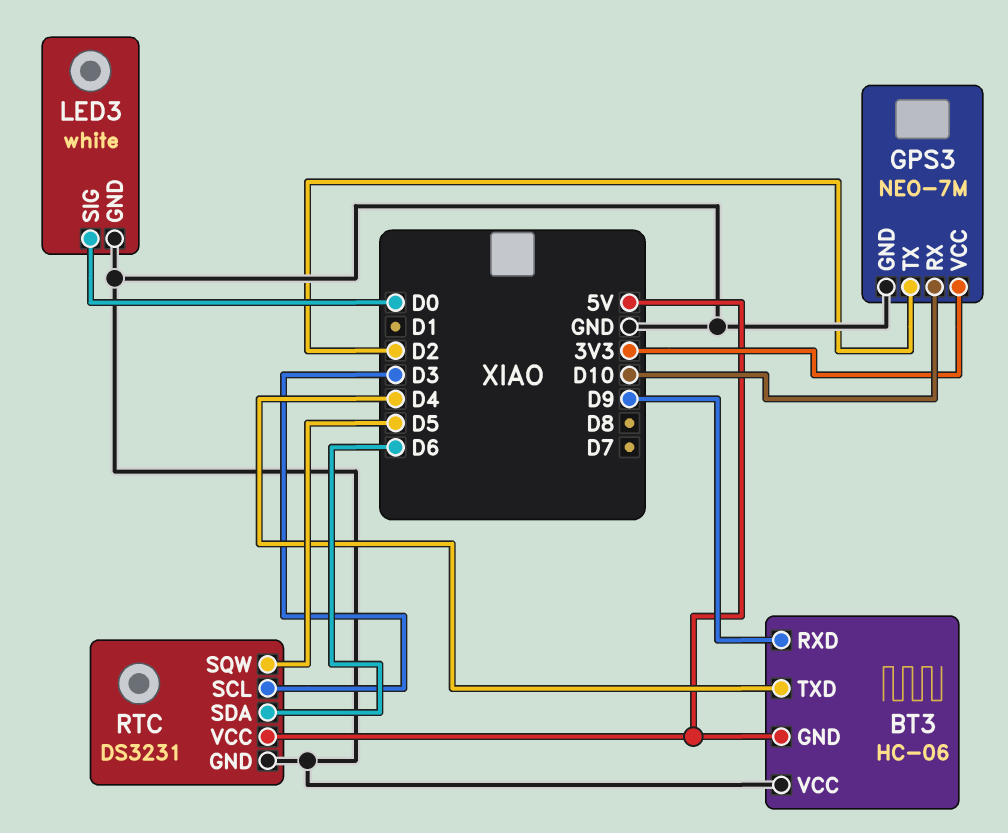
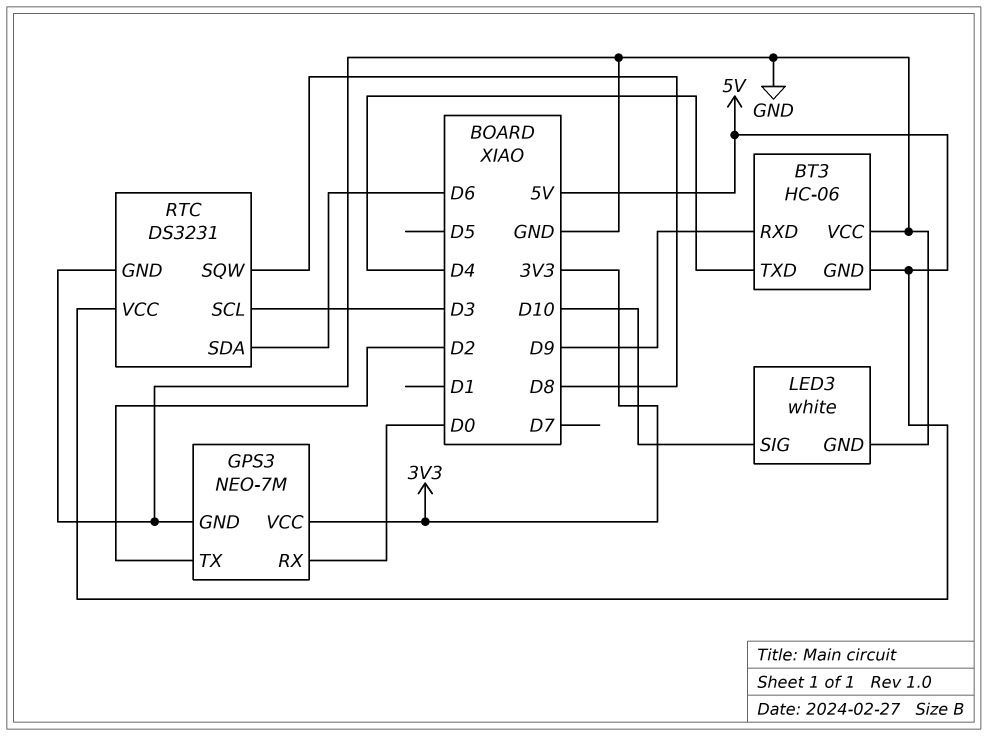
GPS3 pin RX: D10 -> D0
LED3 pin SIG: D0 -> D10
RTC pin SQW: D5 -> D8

